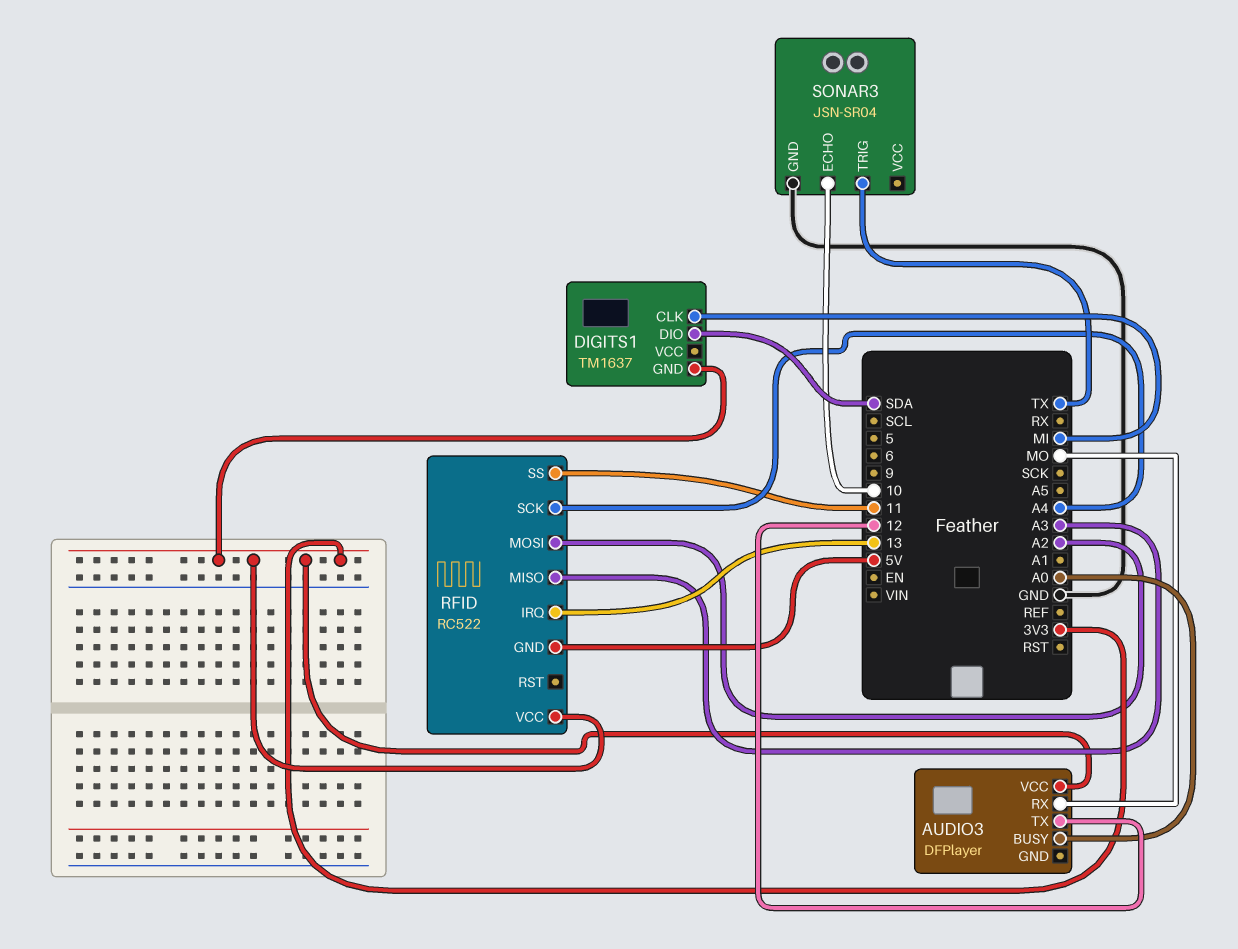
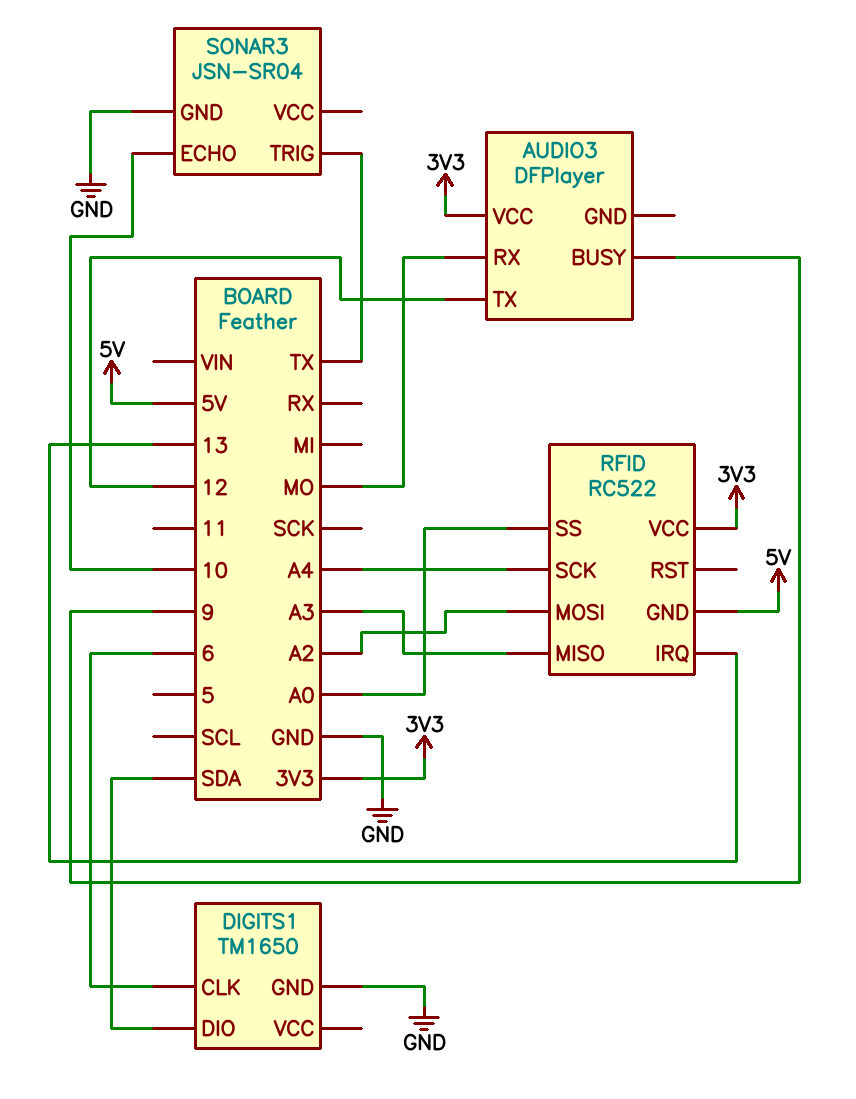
AUDIO3 pin BUSY: A0 -> 9
DIGITS1: TM1637 -> TM1650
DIGITS1 pin CLK: MI -> 6
DIGITS1 pin GND: 3V3 -> GND
RFID pin SS: 11 -> A0

